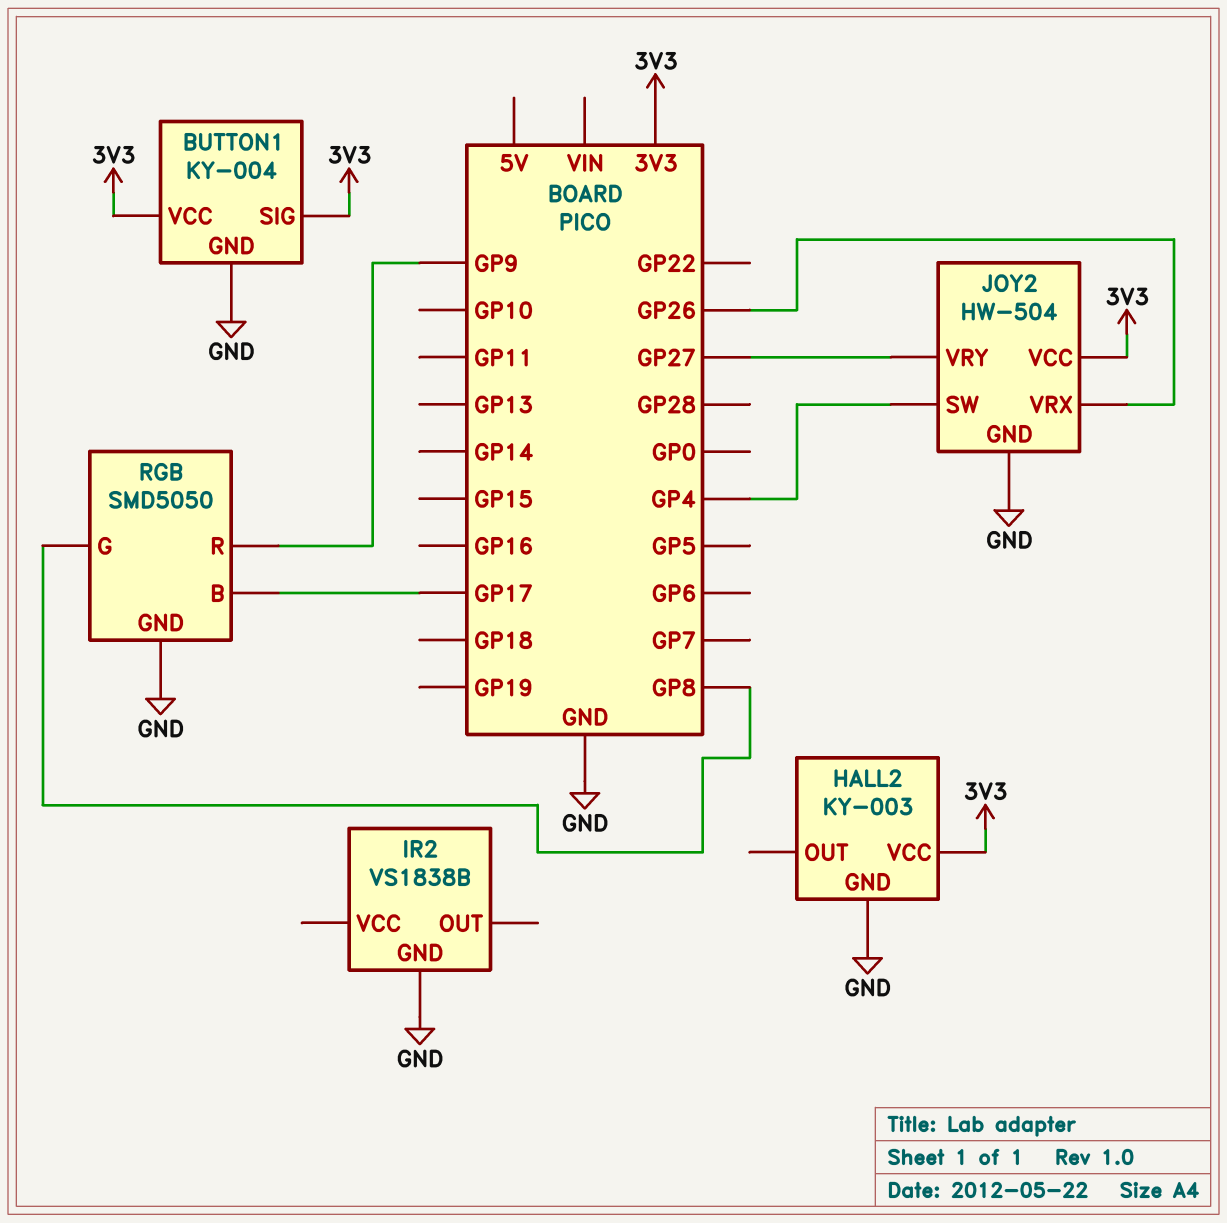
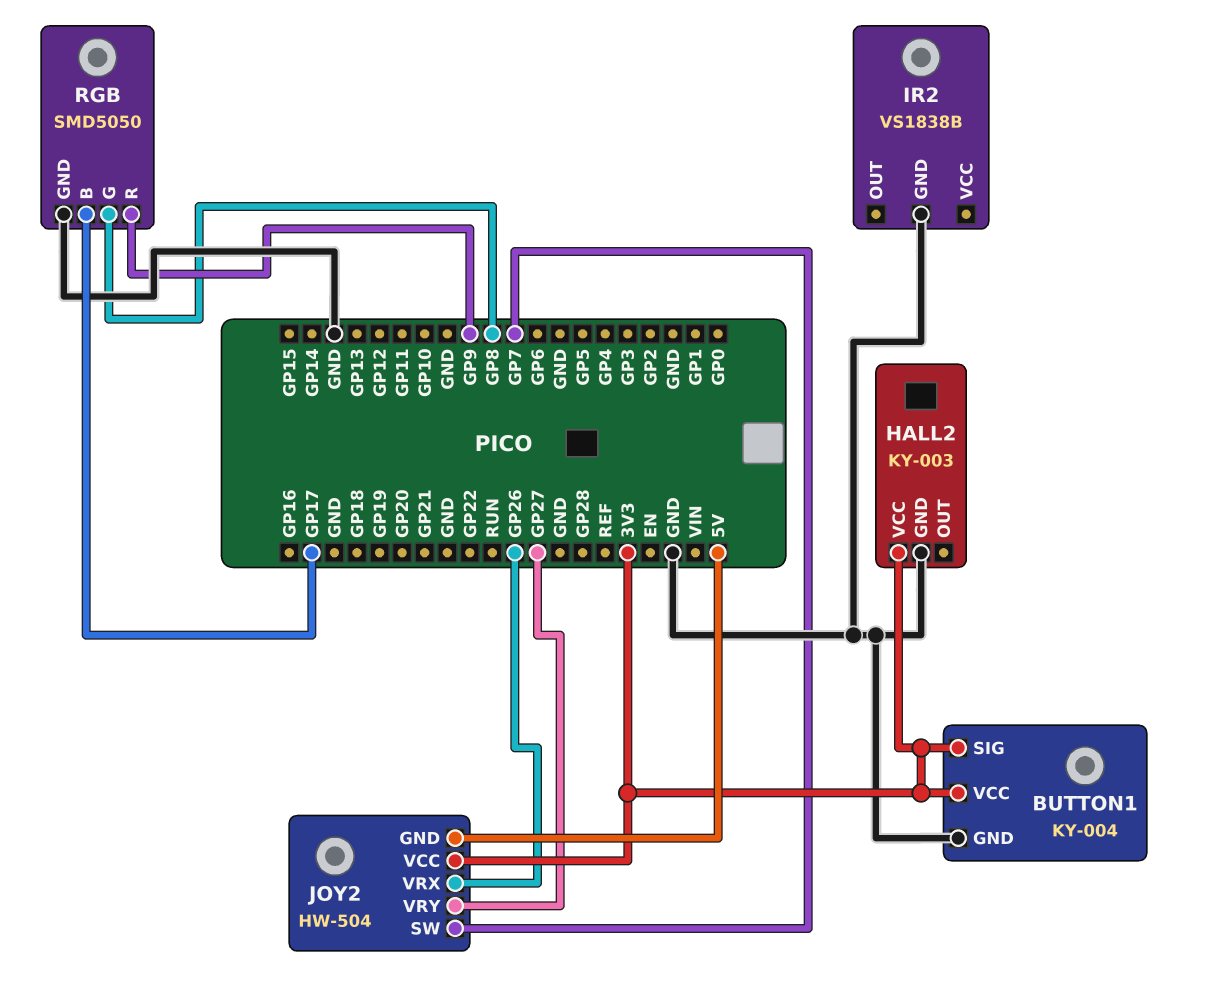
JOY2 pin GND: GND -> 5V
JOY2 pin SW: GP4 -> GP7

